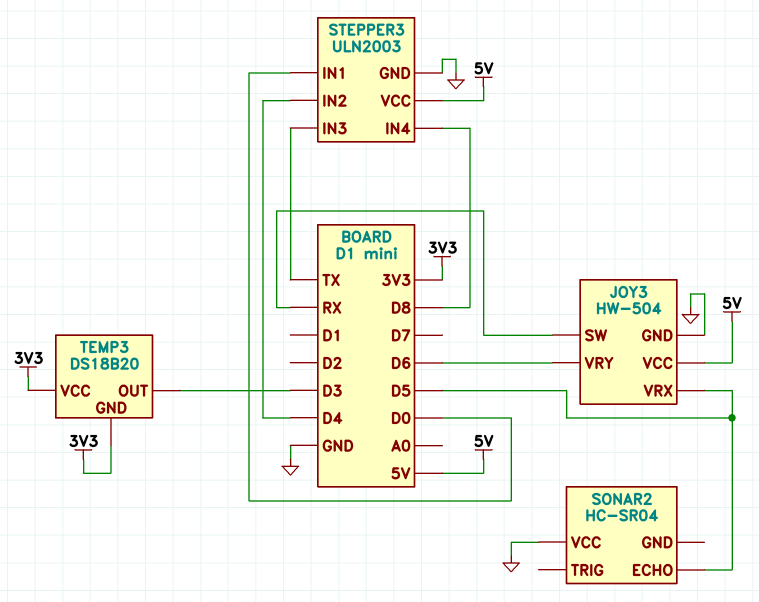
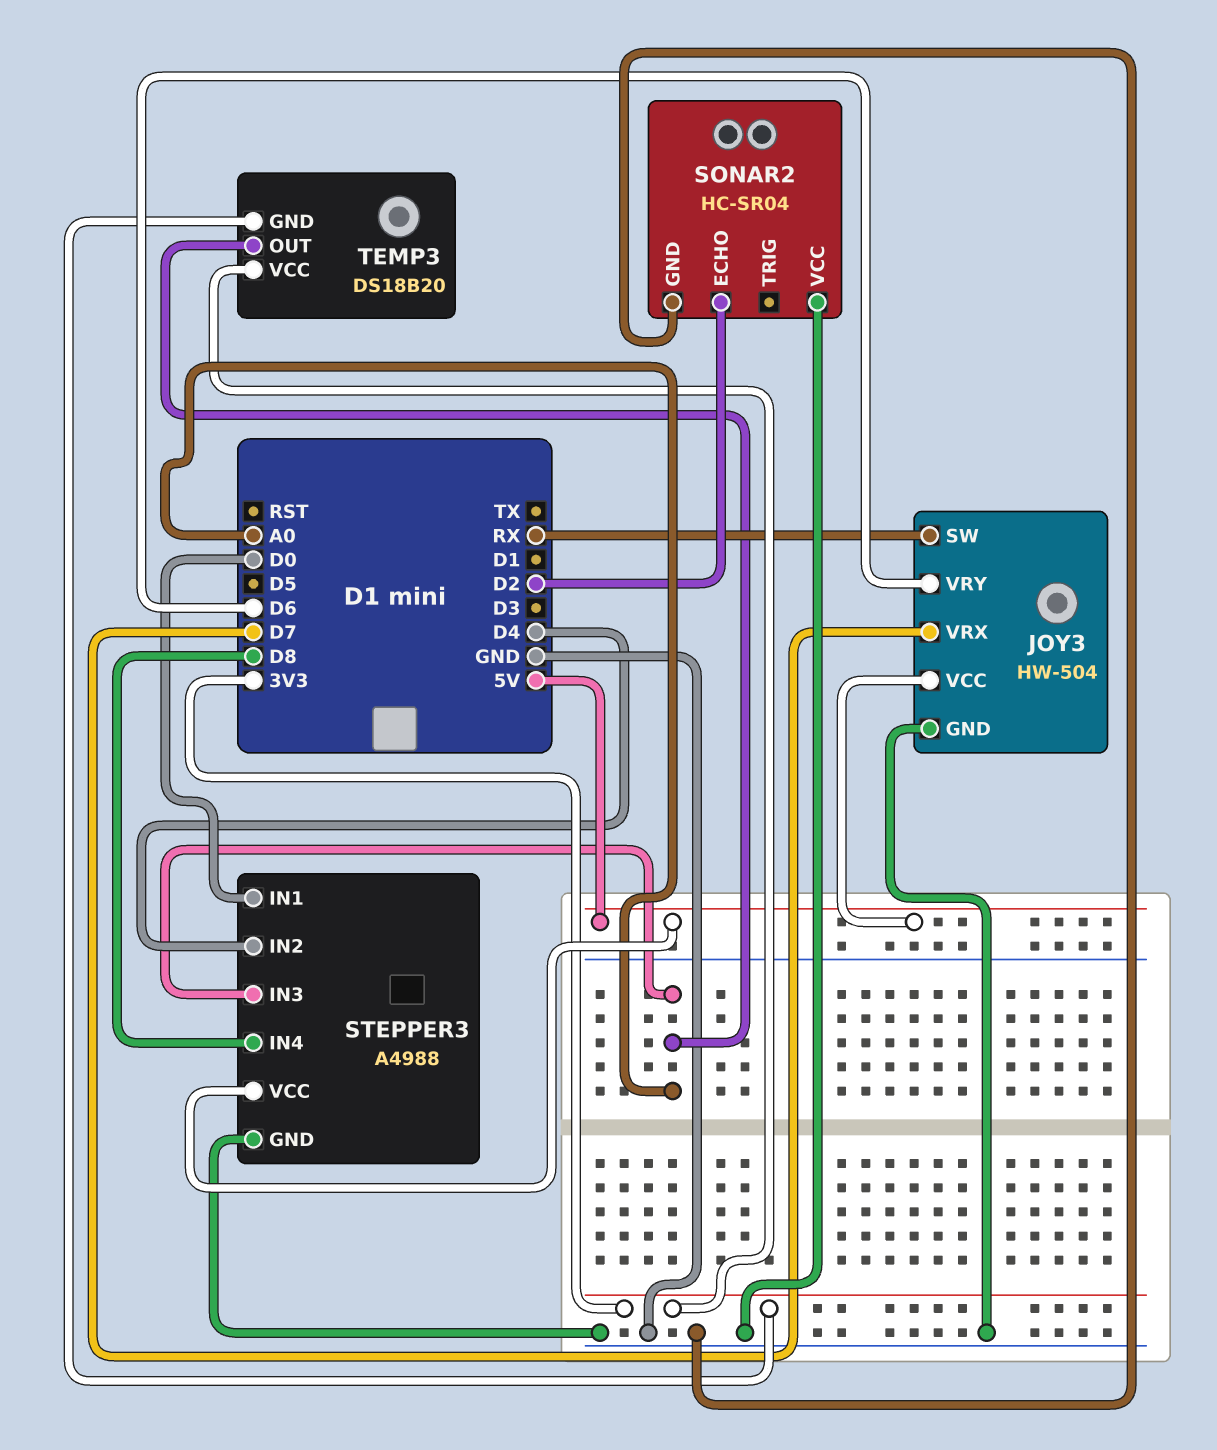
JOY3 pin VRX: D5 -> D7
SONAR2 pin ECHO: D5 -> D2
SONAR2 pin GND: none -> GND
STEPPER3: ULN2003 -> A4988
STEPPER3 pin IN3: TX -> A0
TEMP3 pin OUT: D3 -> A0

